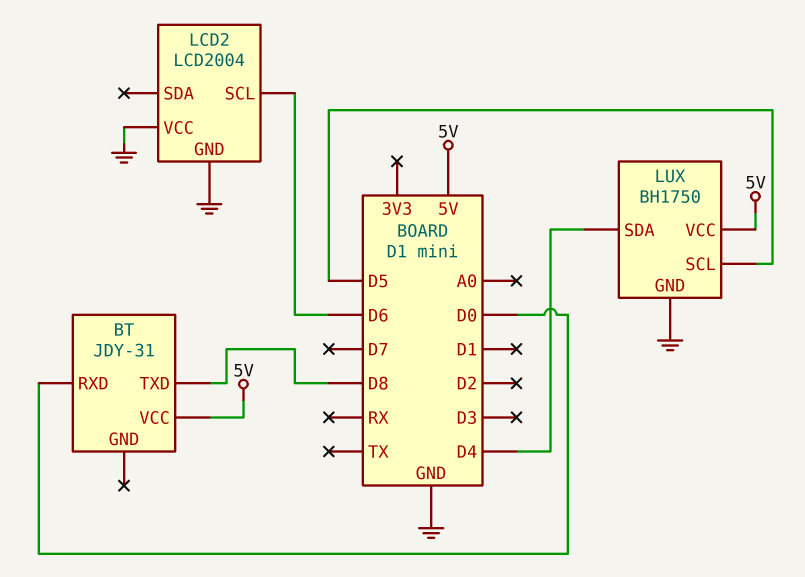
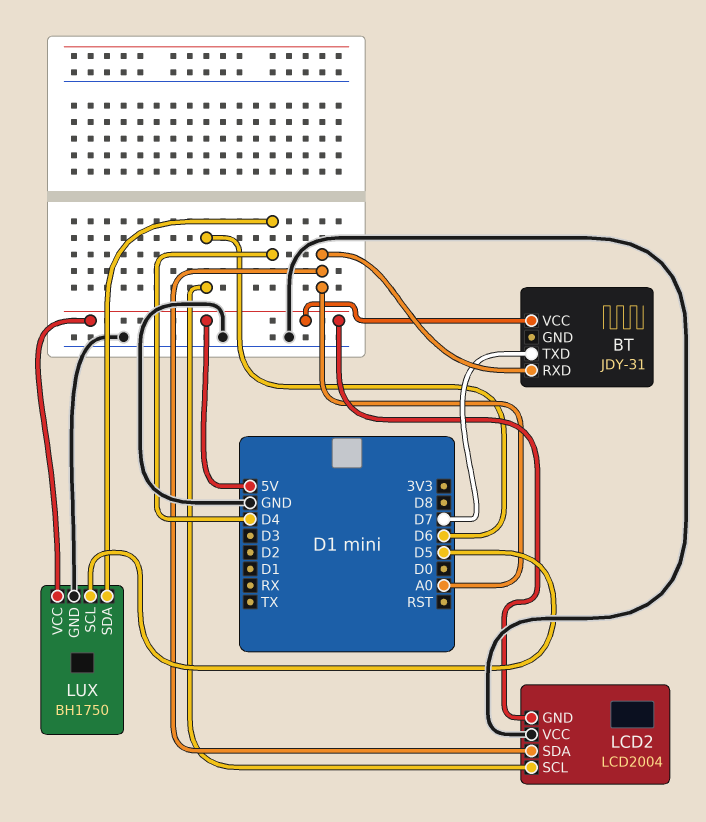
BT pin RXD: D0 -> A0
BT pin TXD: D8 -> D7
LCD2 pin GND: GND -> 5V
LCD2 pin SDA: none -> A0

